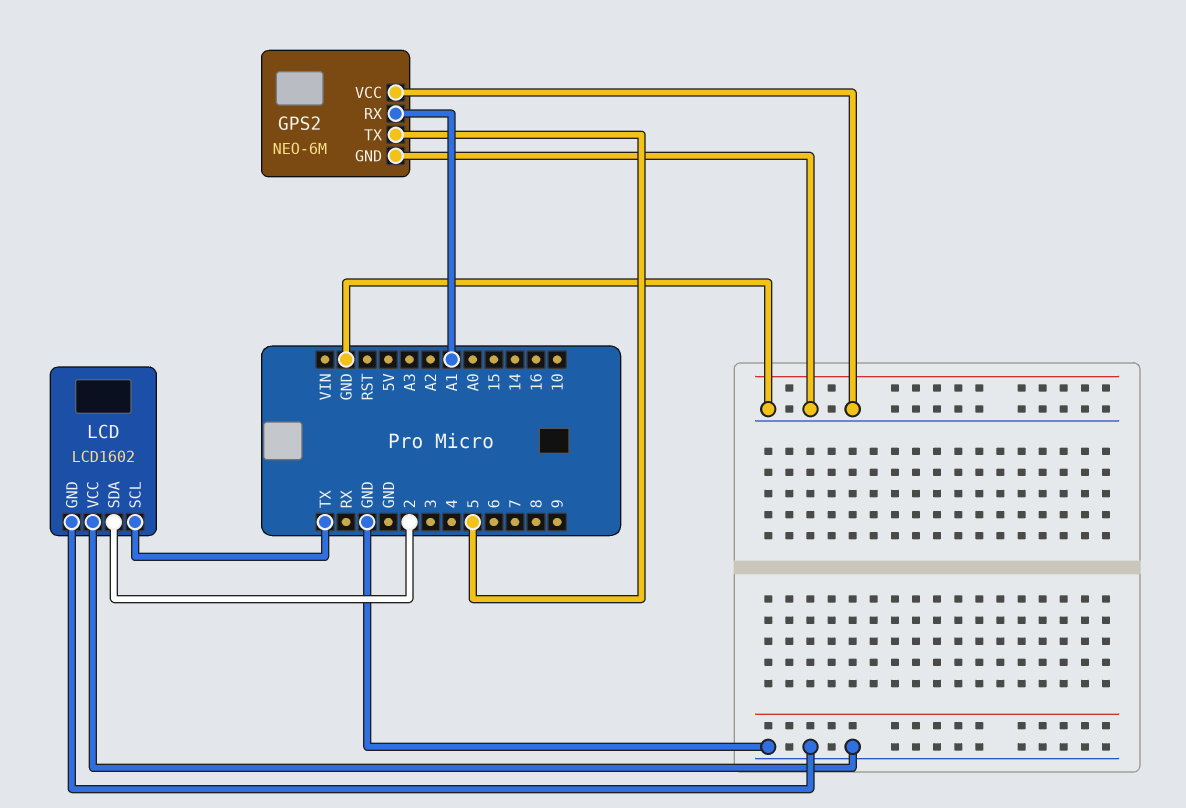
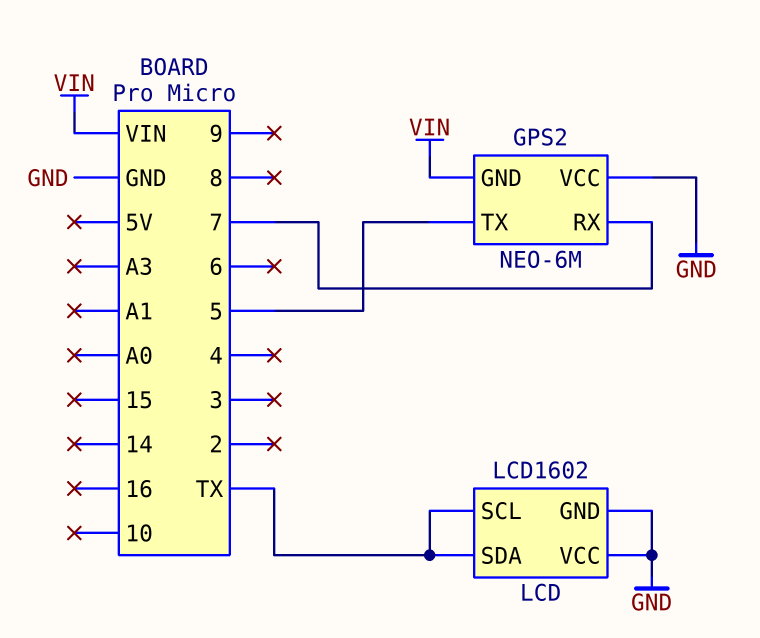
GPS2 pin GND: GND -> VIN
GPS2 pin RX: A1 -> 7
LCD pin SDA: 2 -> TX

